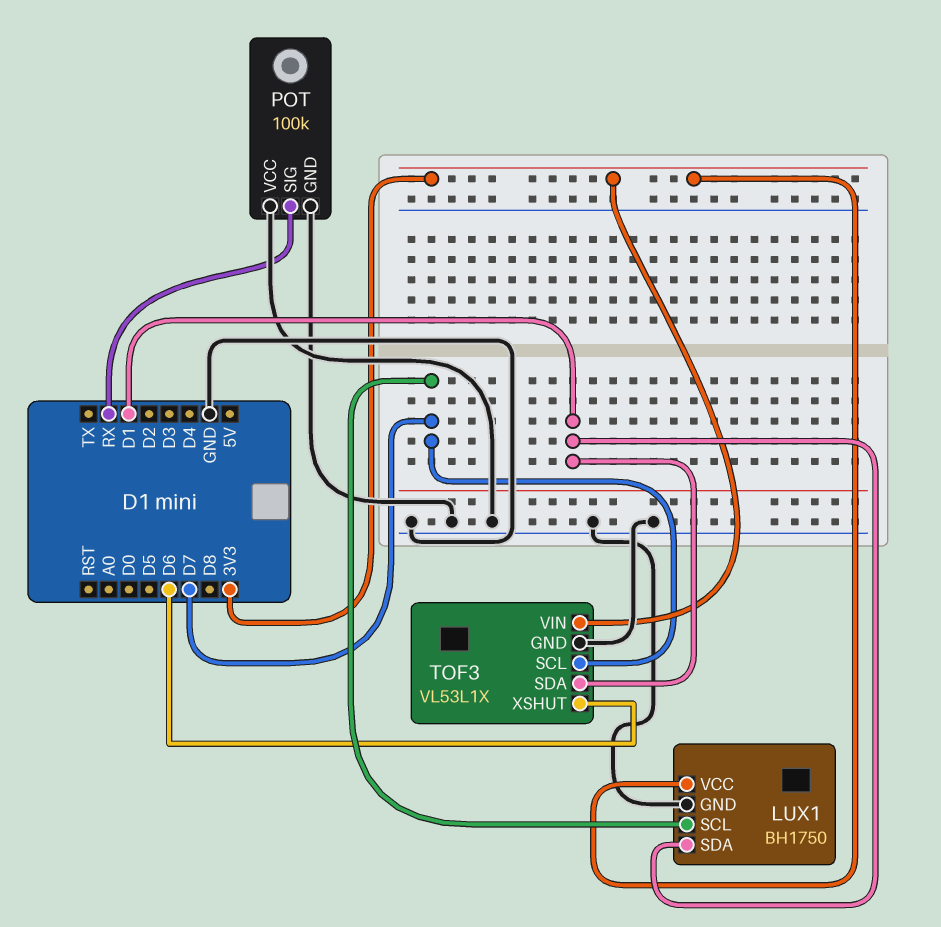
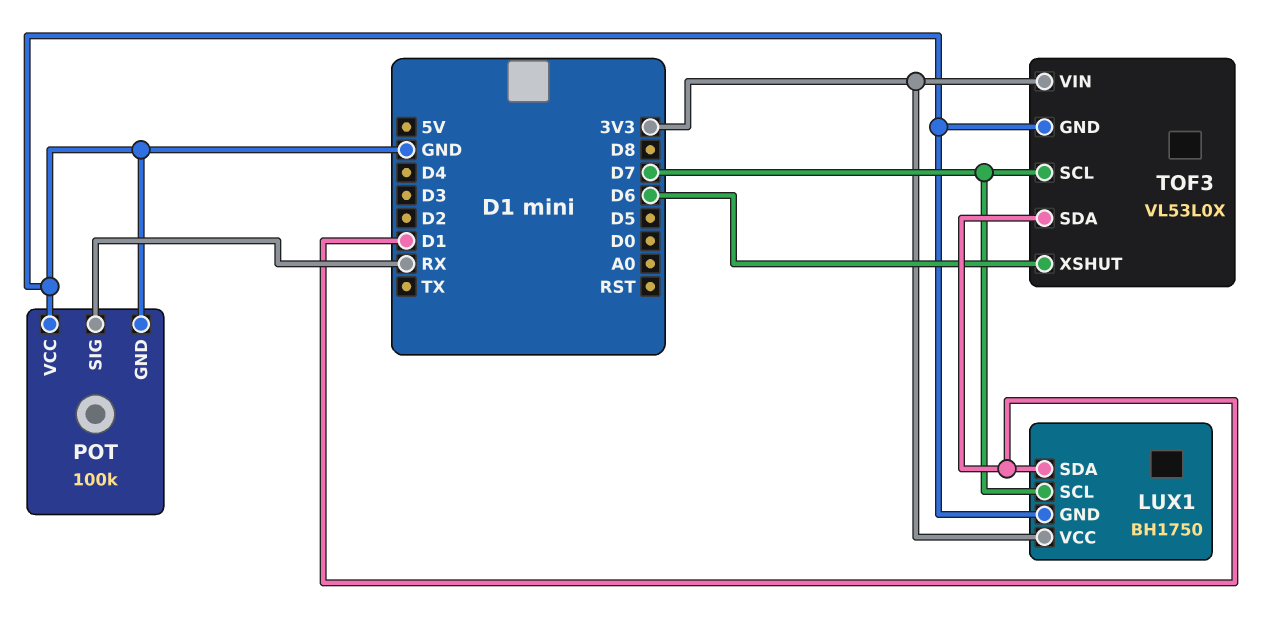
TOF3: VL53L1X -> VL53L0X

